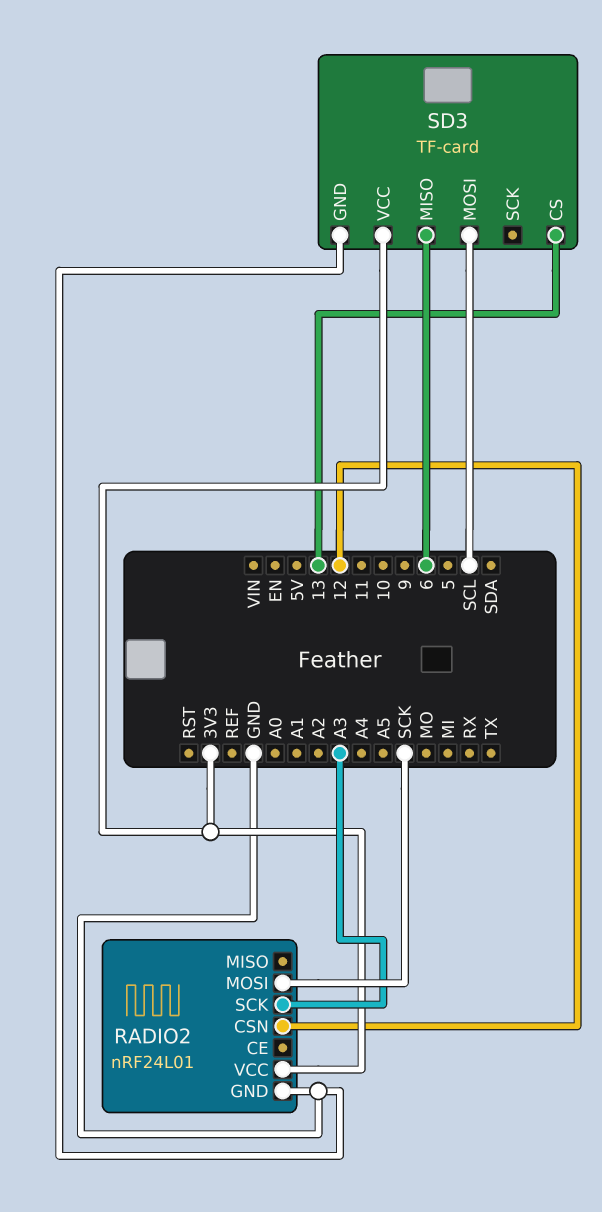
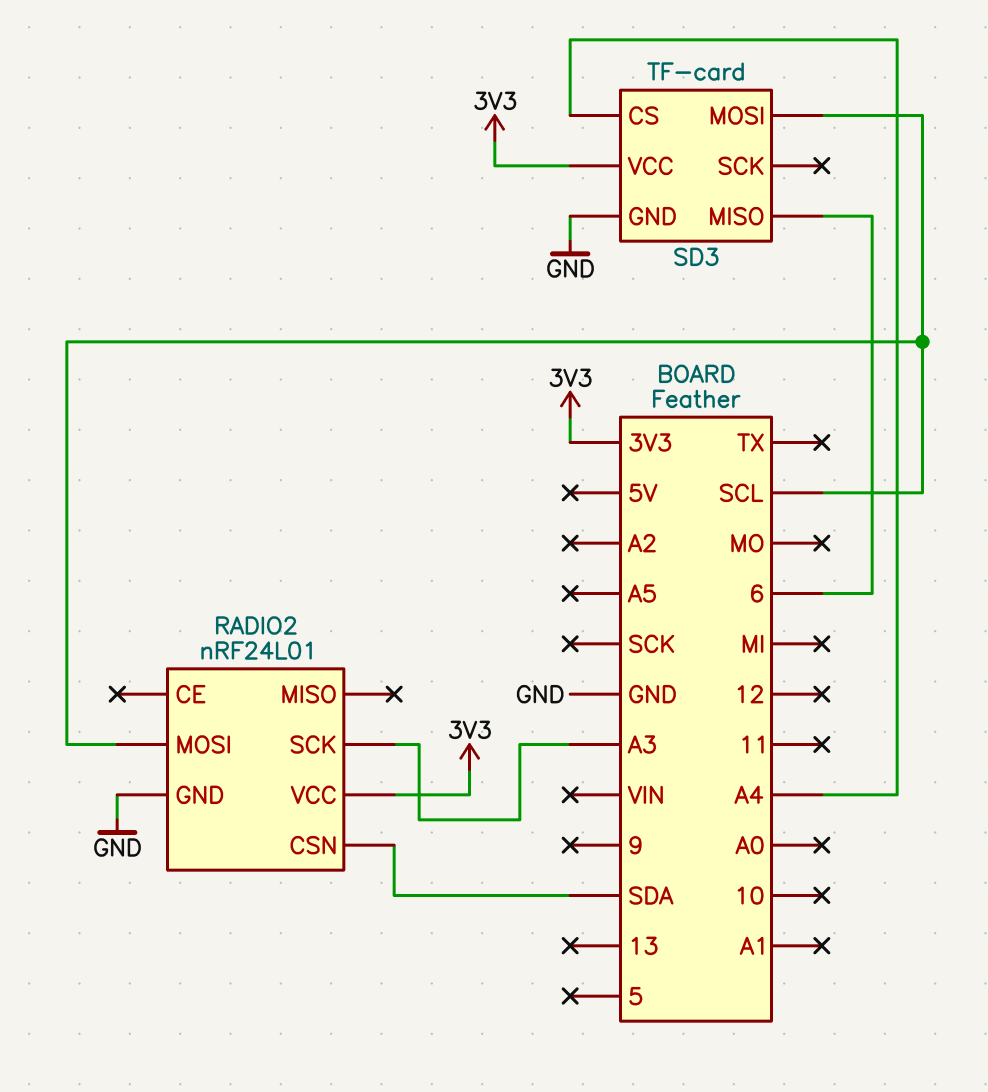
RADIO2 pin CSN: 12 -> SDA
RADIO2 pin MOSI: SCK -> SCL
SD3 pin CS: 13 -> A4

